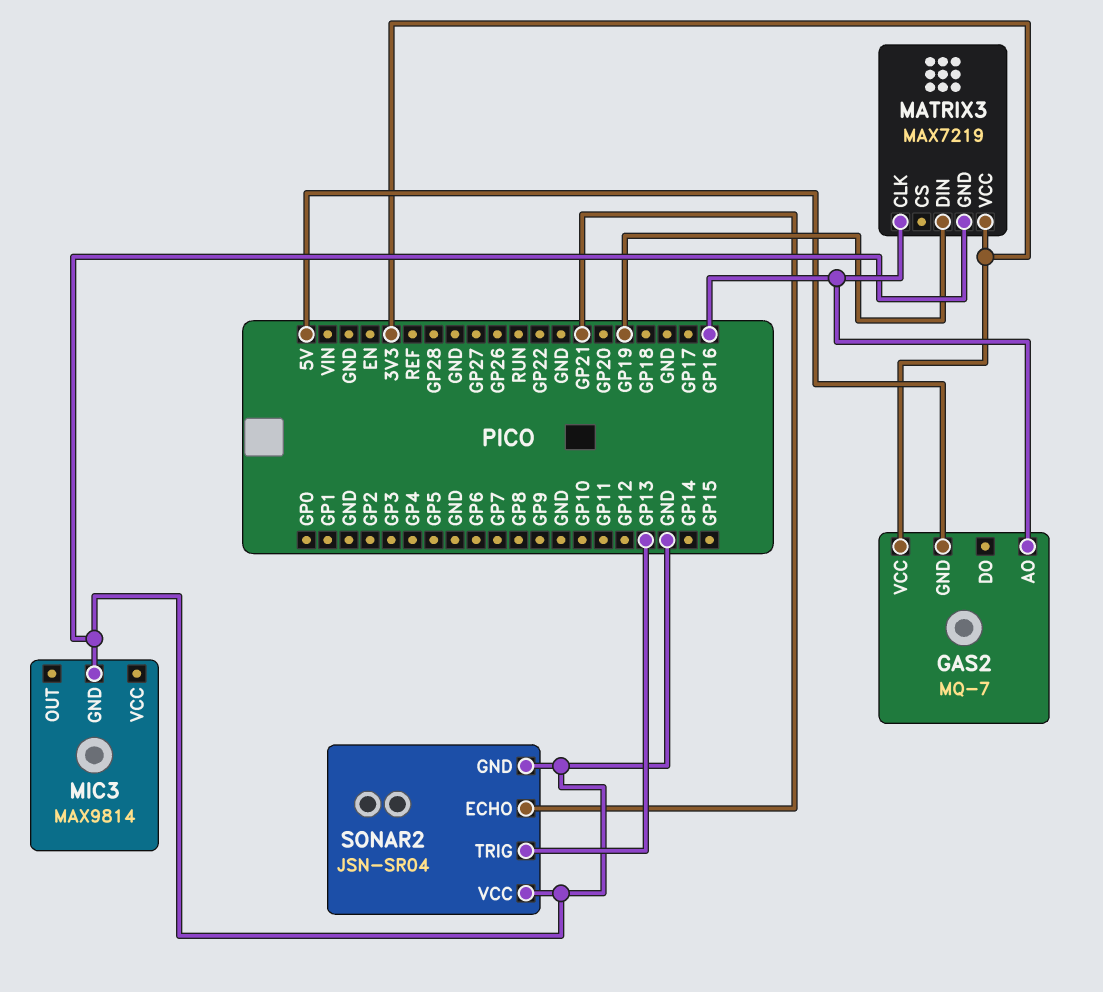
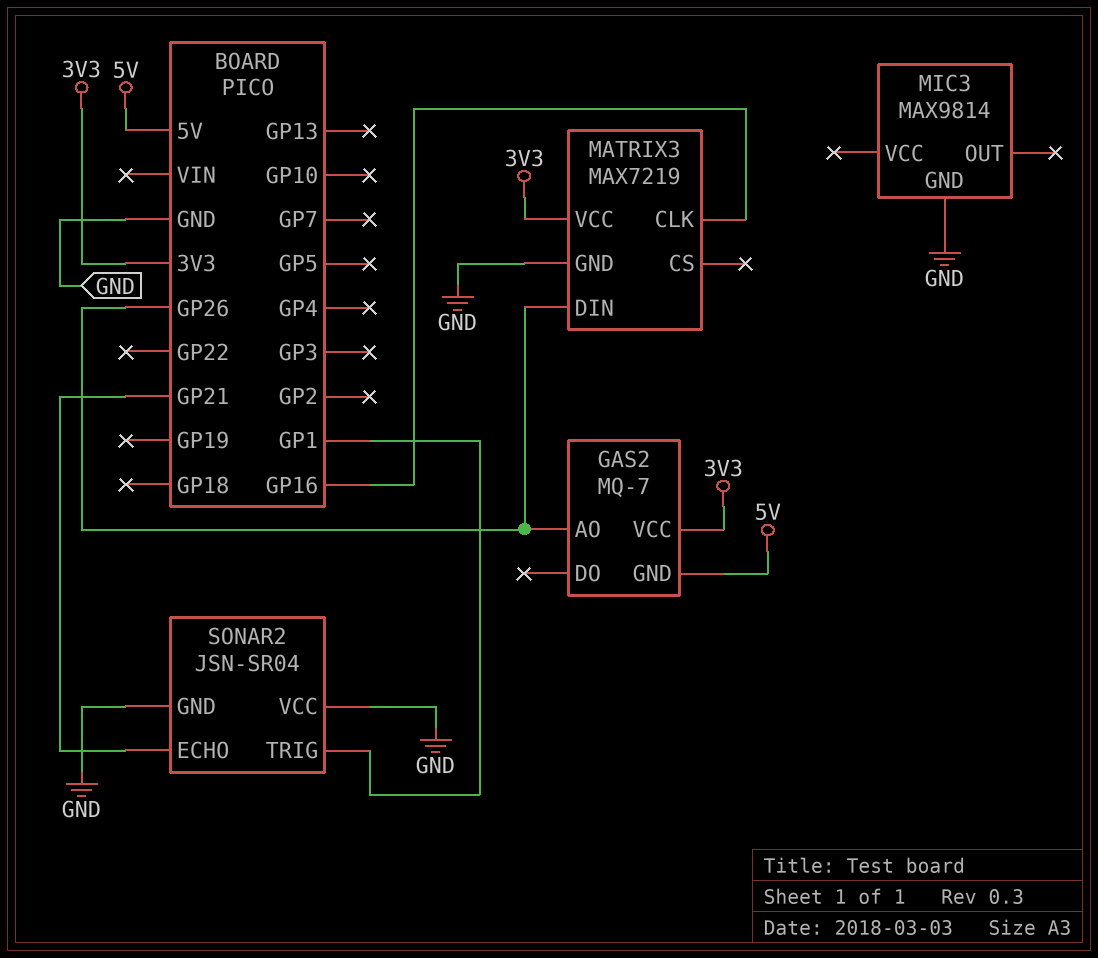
GAS2 pin AO: GP16 -> GP26
MATRIX3 pin DIN: GP19 -> GP26
SONAR2 pin TRIG: GP13 -> GP1

